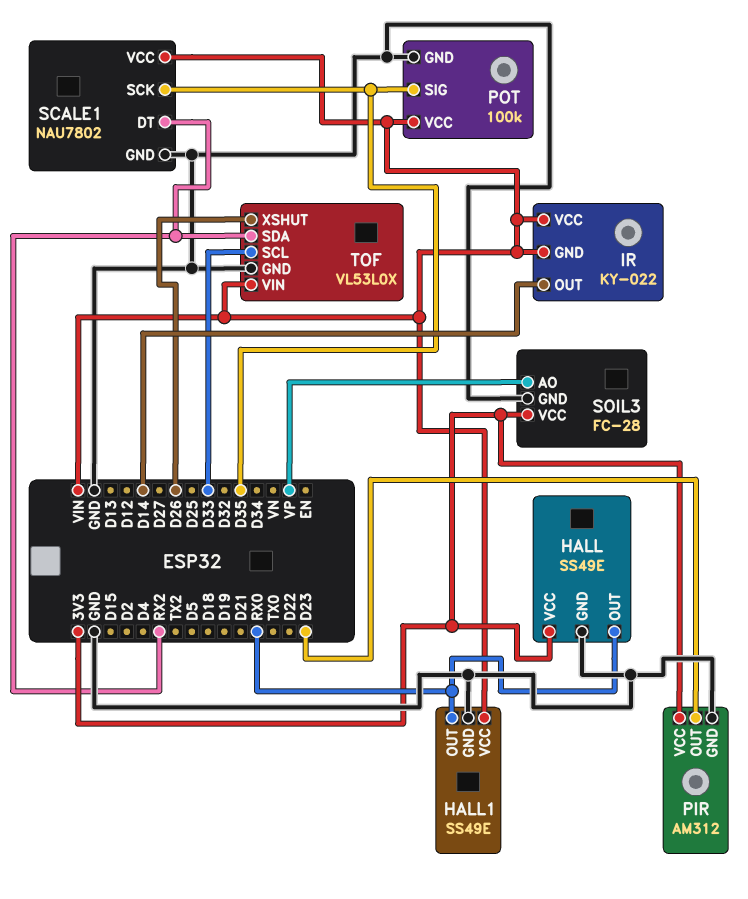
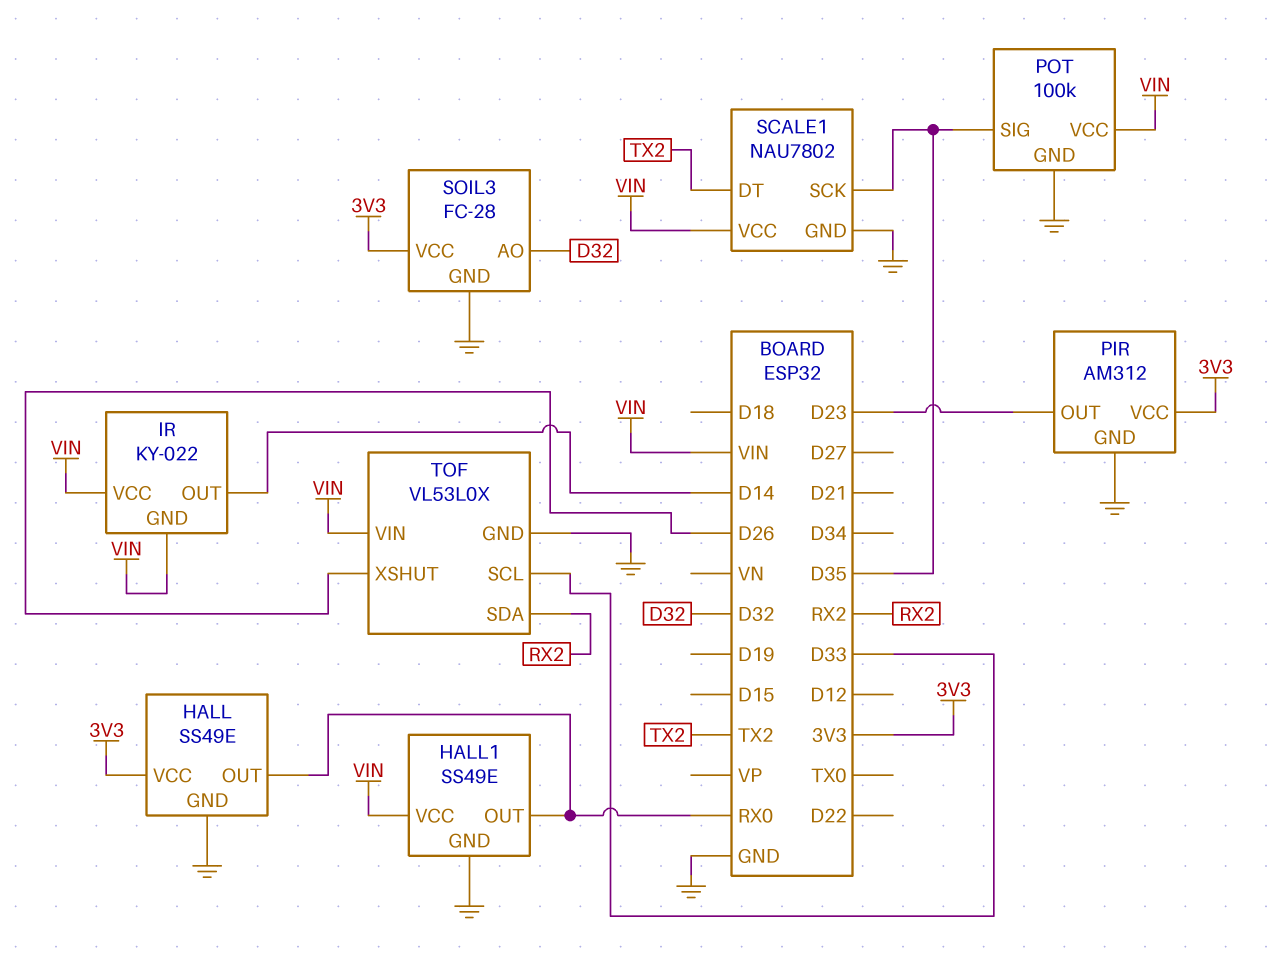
SCALE1 pin DT: RX2 -> TX2
SOIL3 pin AO: VP -> D32

